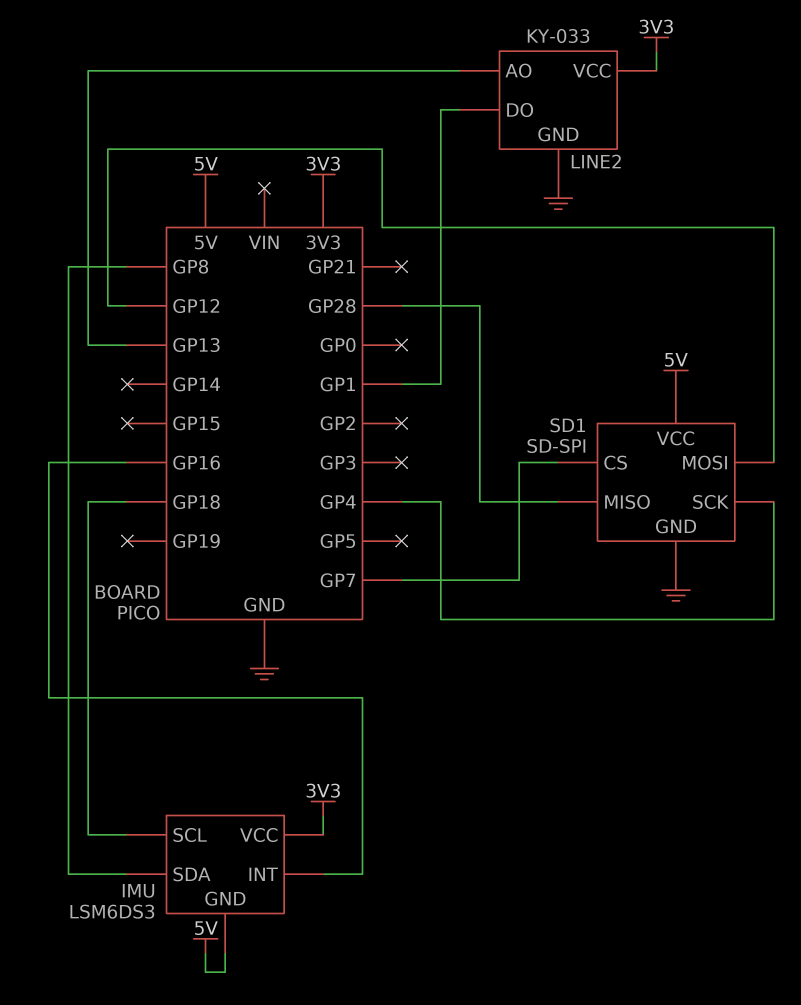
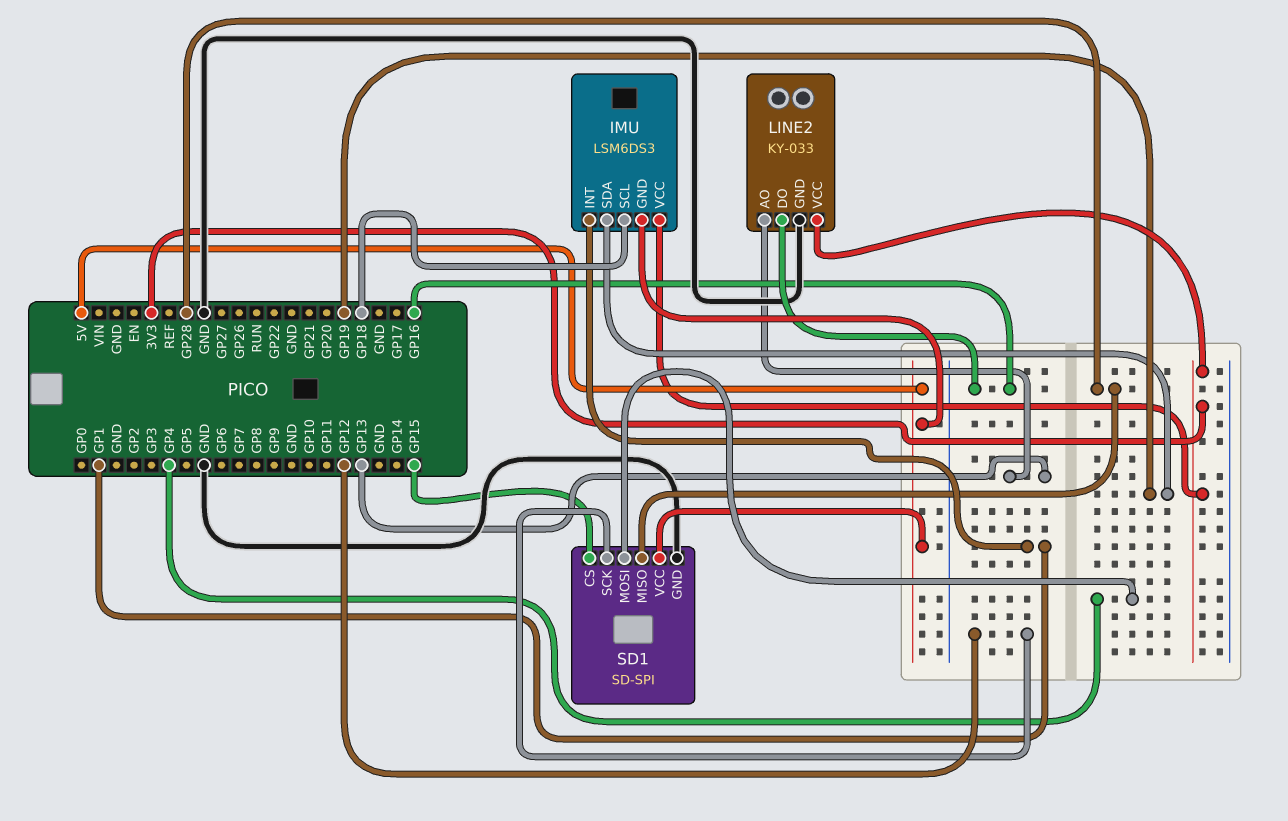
IMU pin INT: GP16 -> GP1
IMU pin SDA: GP8 -> GP19
LINE2 pin DO: GP1 -> GP16
SD1 pin CS: GP7 -> GP15
SD1 pin MOSI: GP12 -> GP4
SD1 pin SCK: GP4 -> GP12

